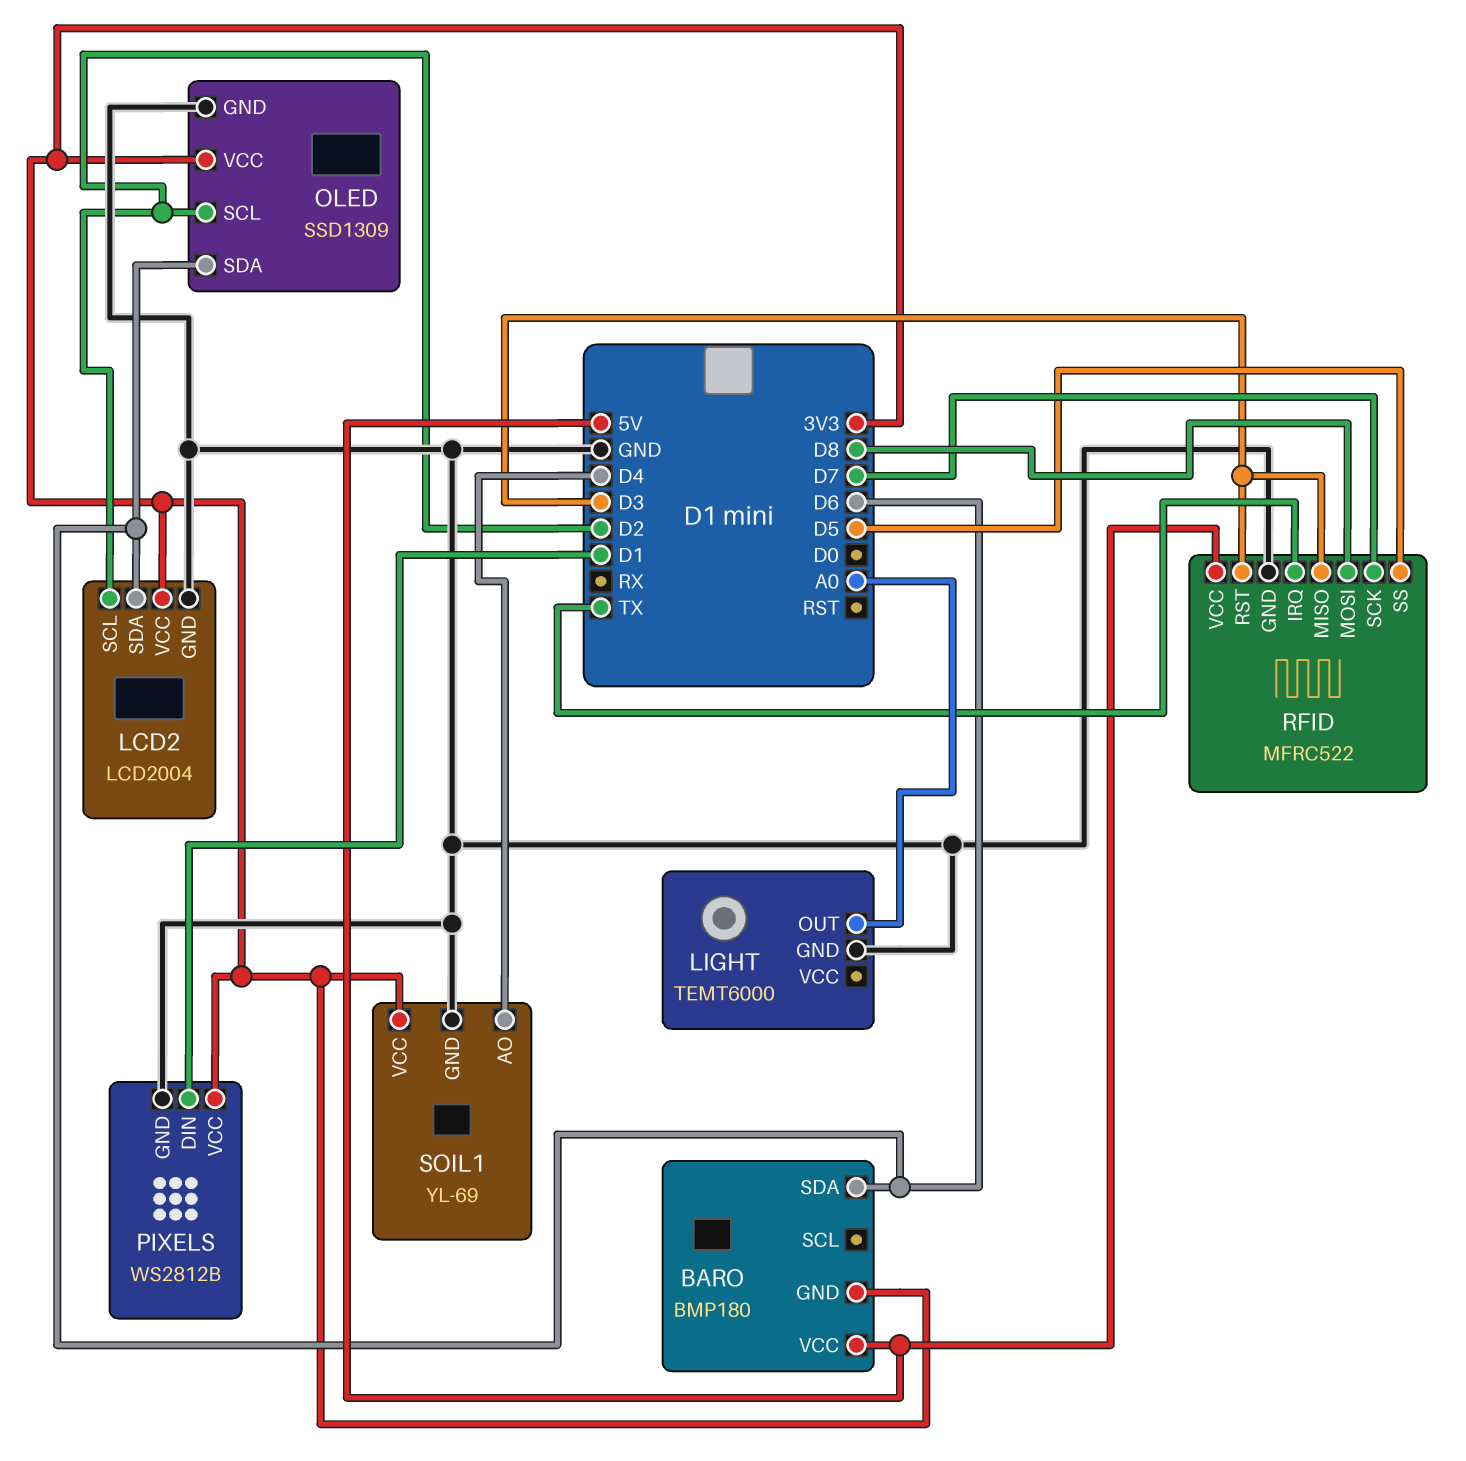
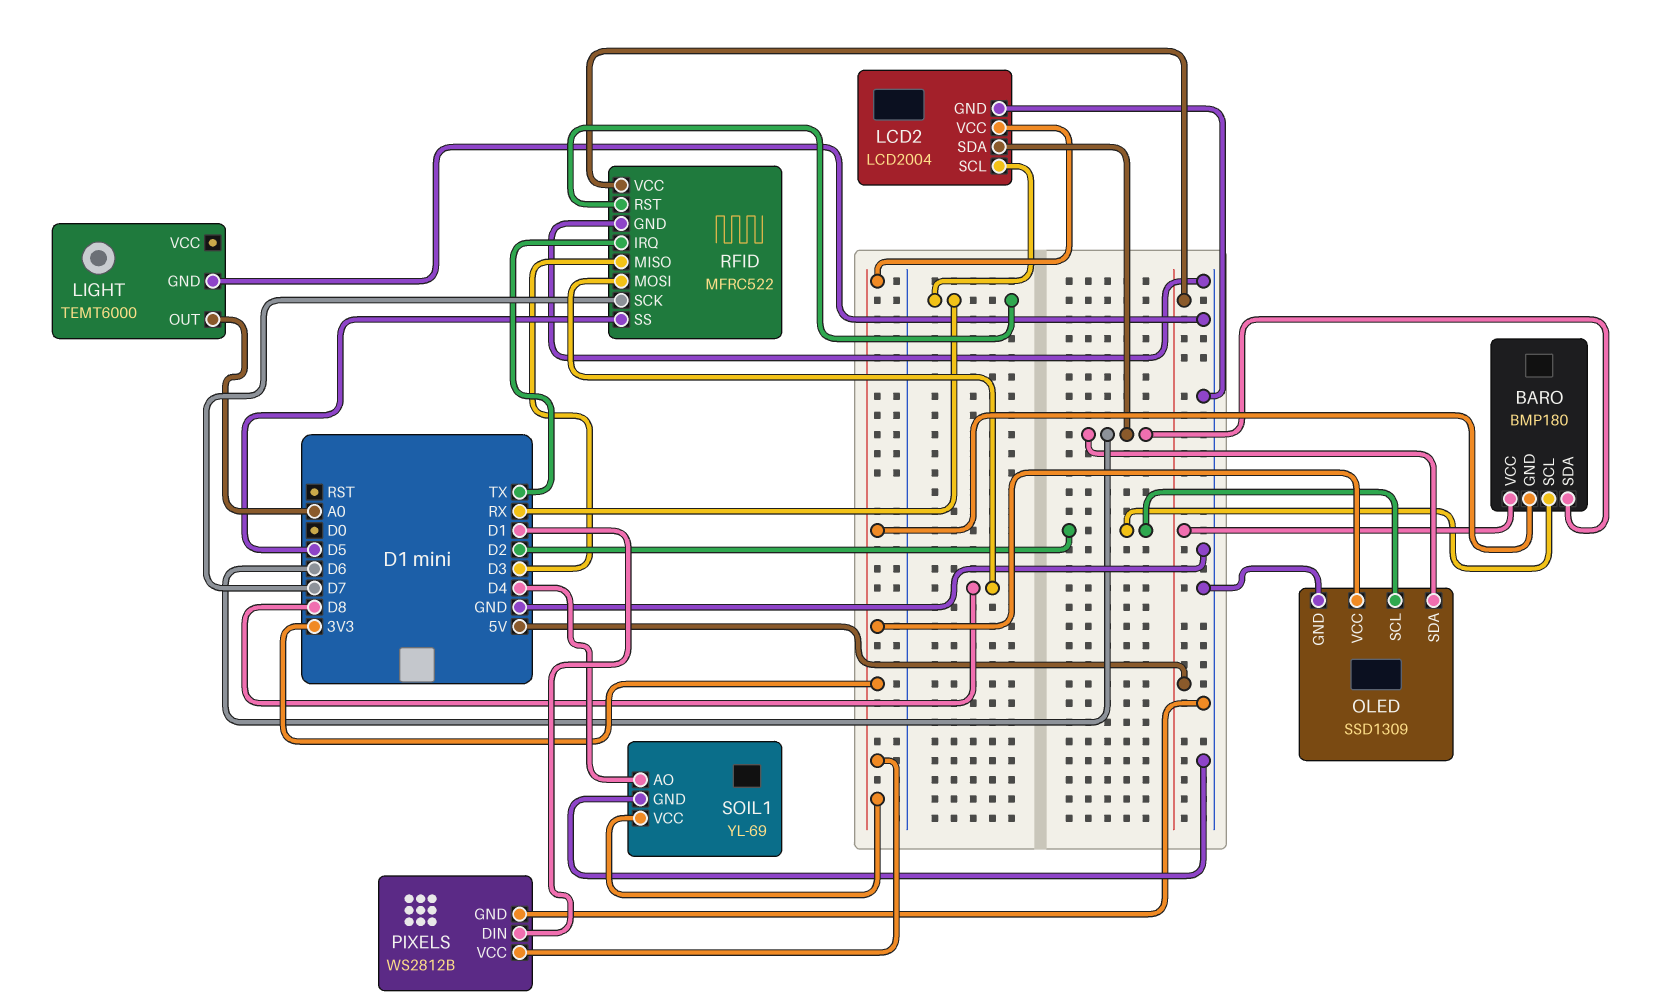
BARO pin SCL: none -> D2
LCD2 pin SCL: D2 -> RX
RFID pin RST: D3 -> RX

